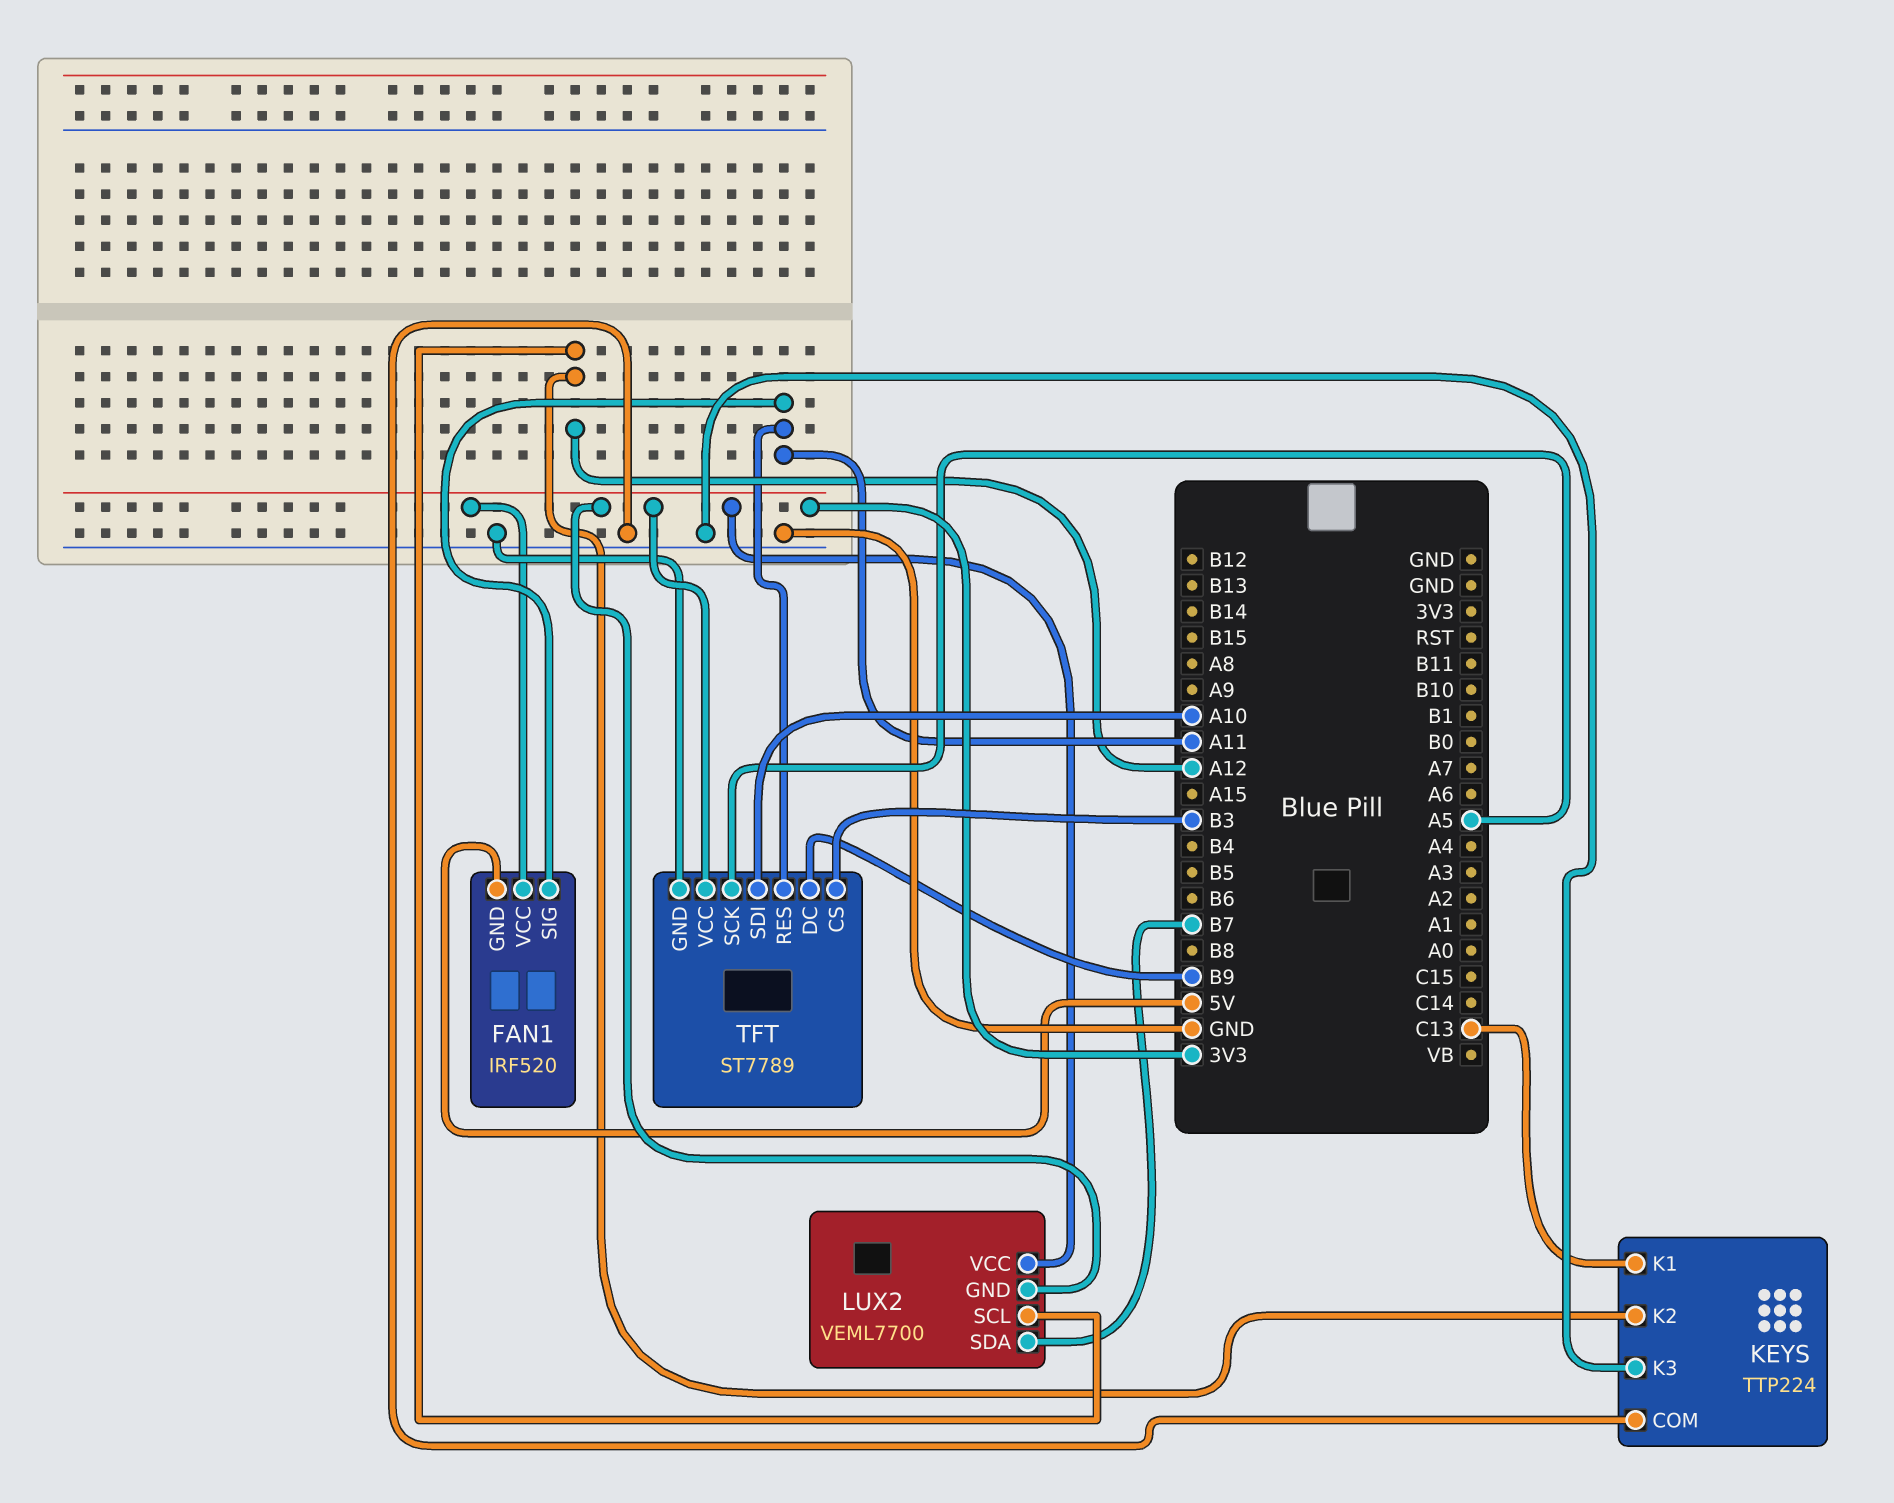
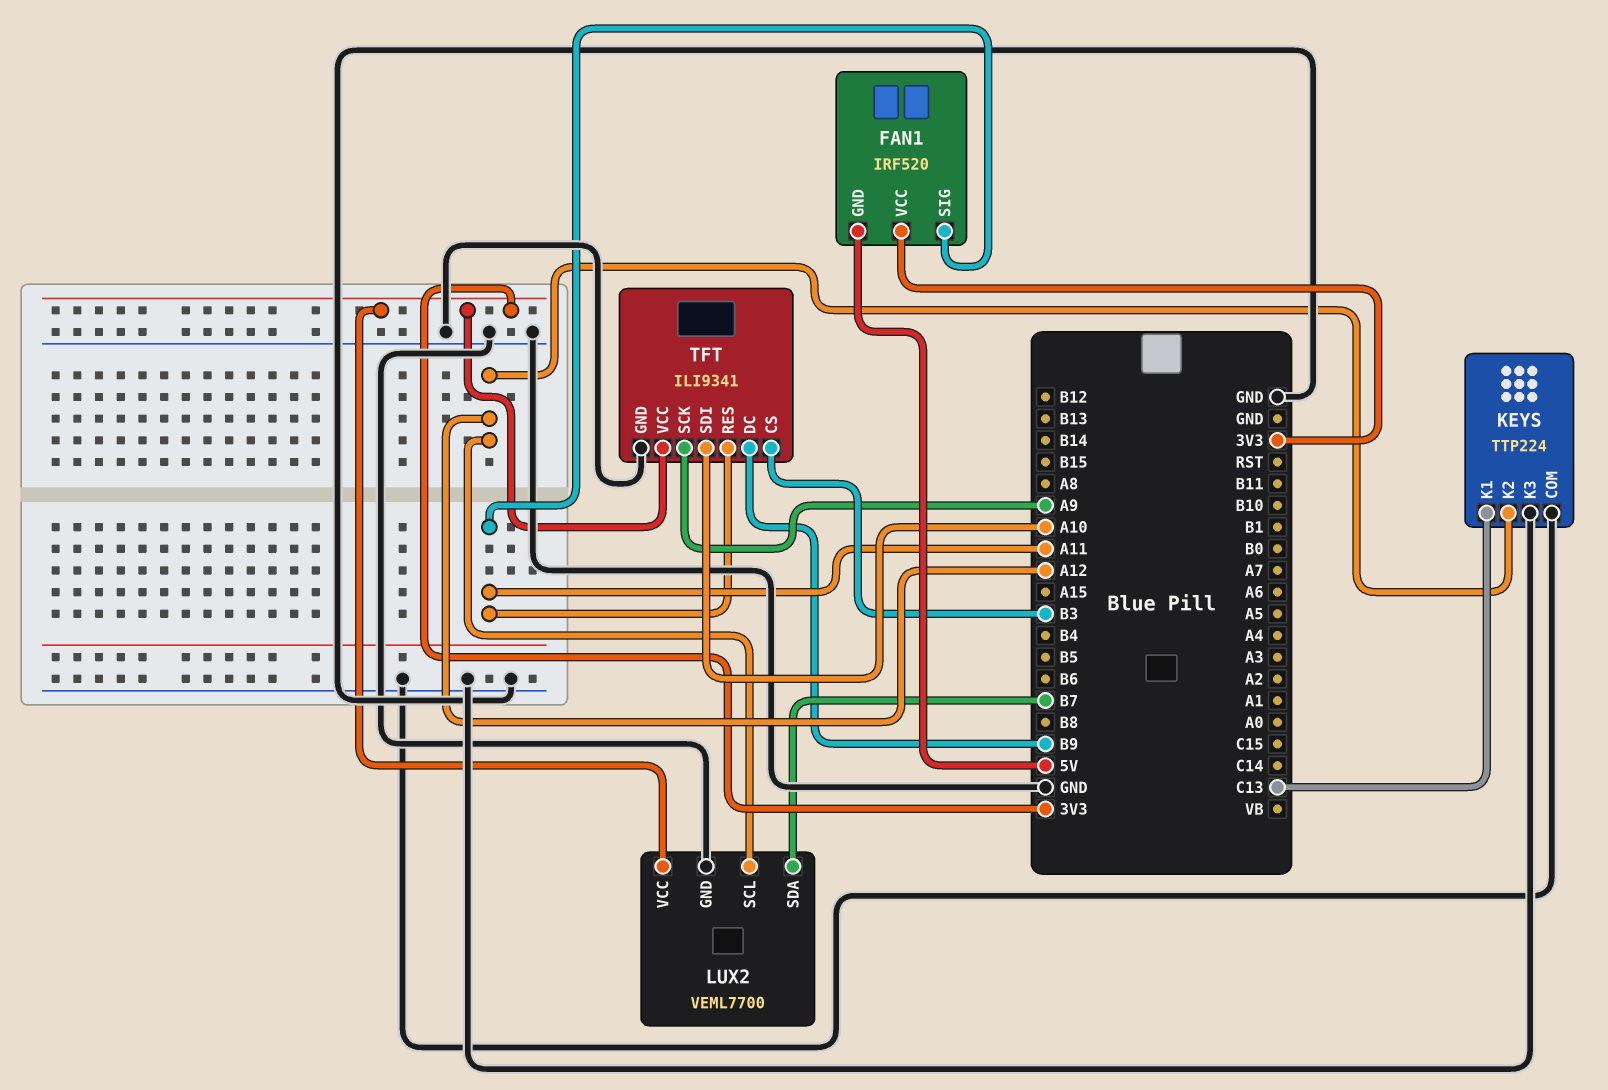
LUX2 pin GND: 3V3 -> GND
TFT: ST7789 -> ILI9341
TFT pin SCK: A5 -> A9

